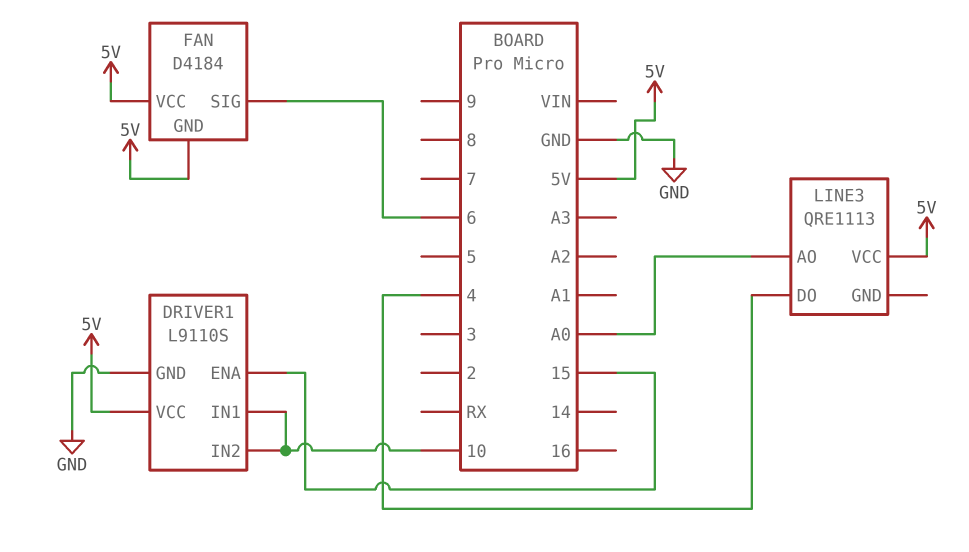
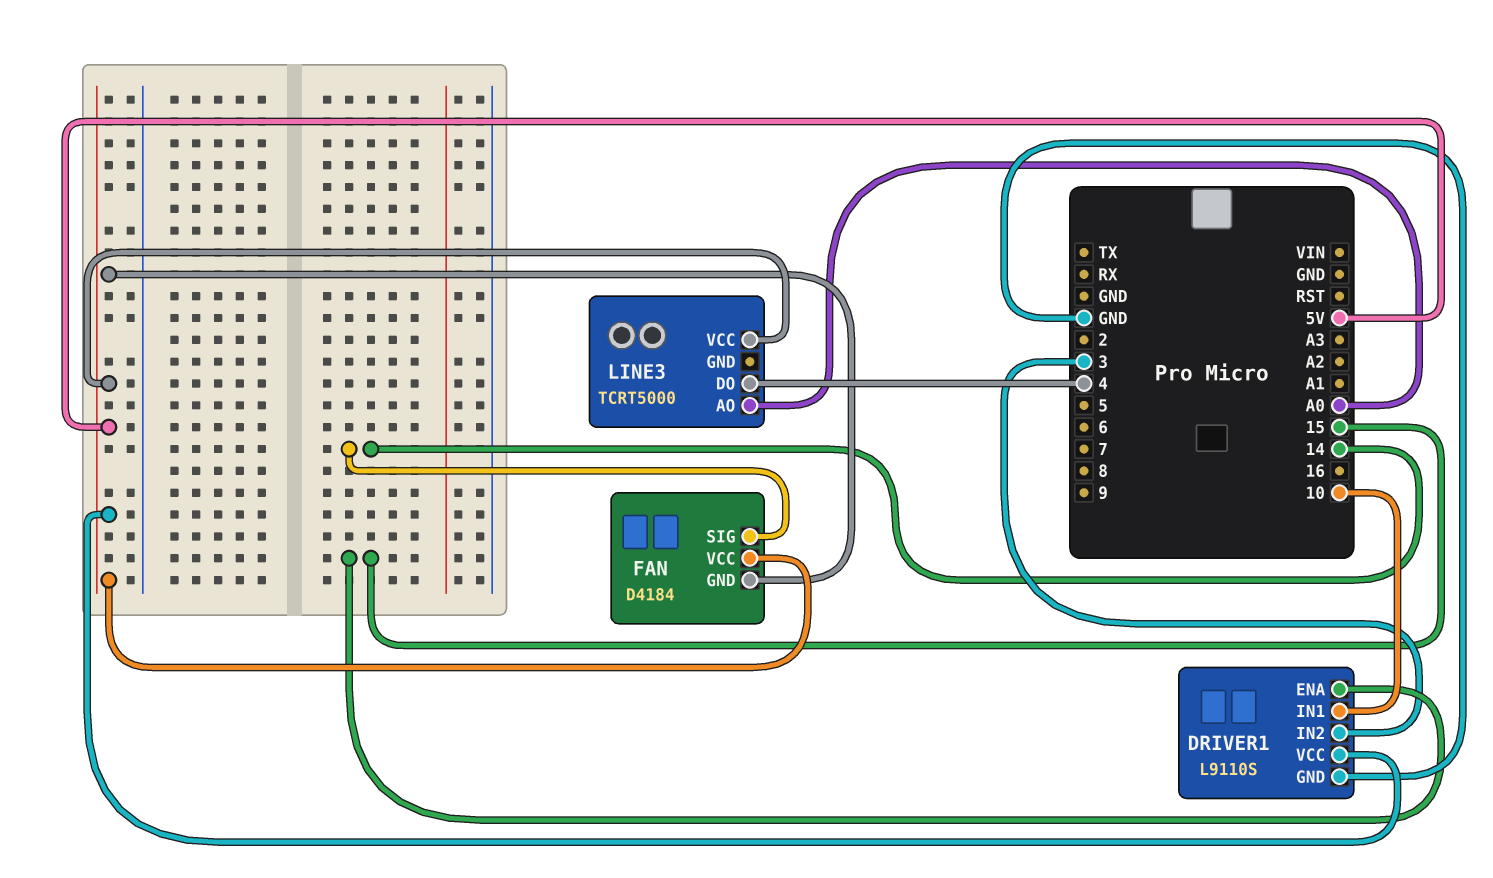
DRIVER1 pin IN2: 10 -> 3
FAN pin SIG: 6 -> 14
LINE3: QRE1113 -> TCRT5000

